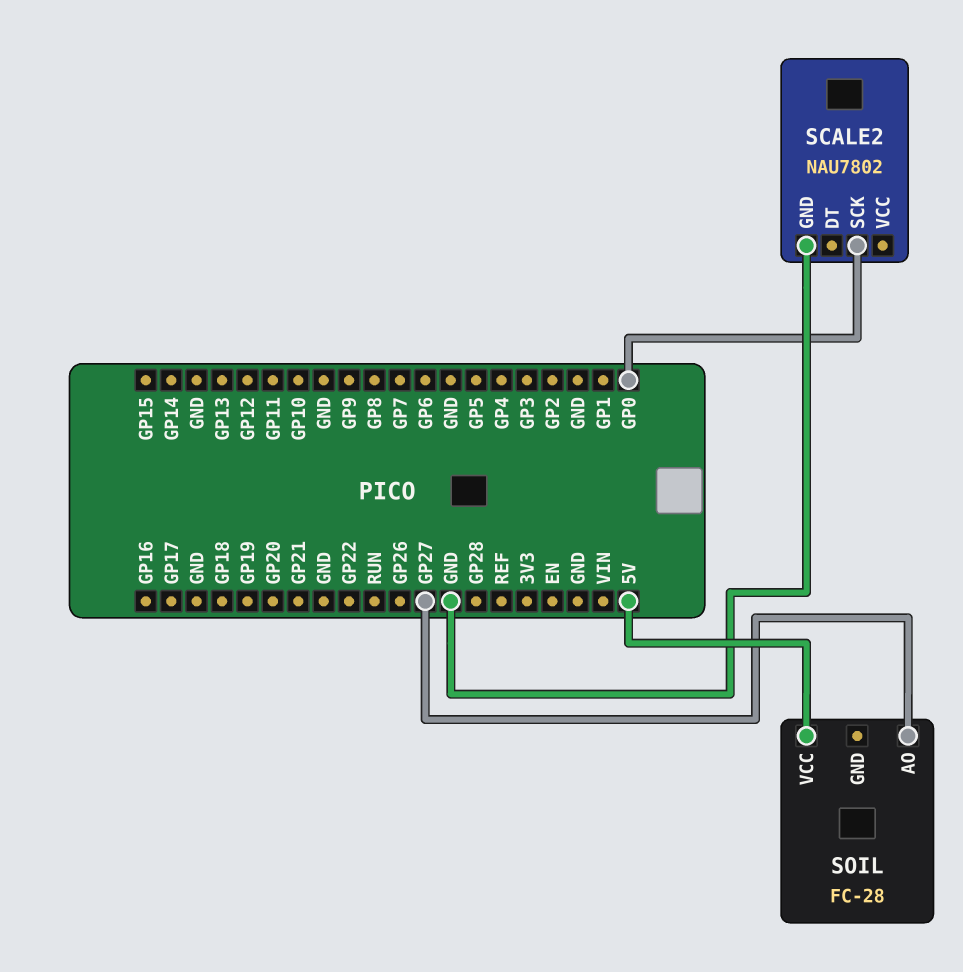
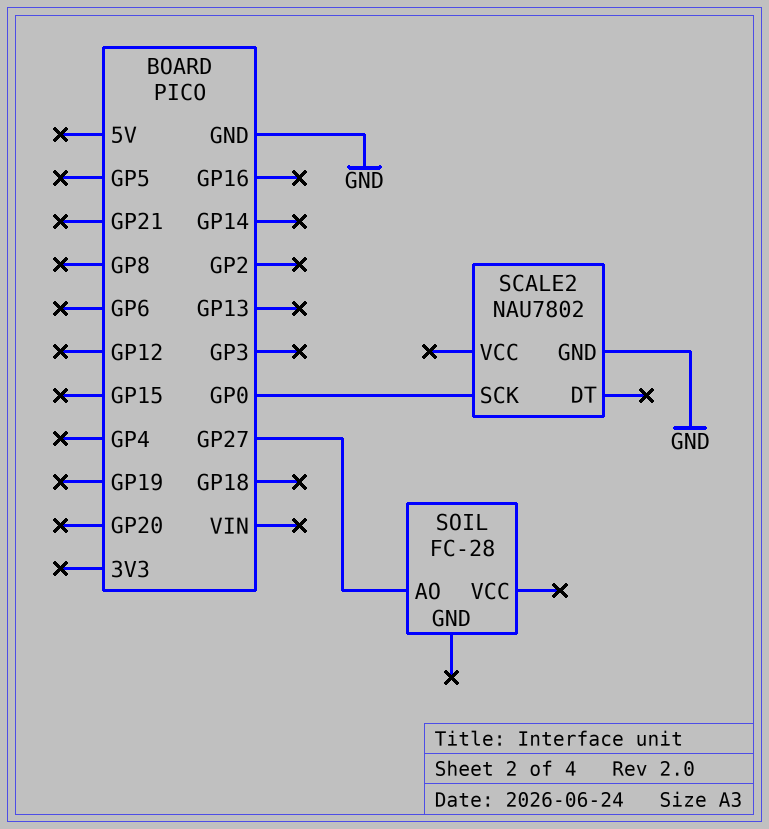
SOIL pin VCC: 5V -> none

